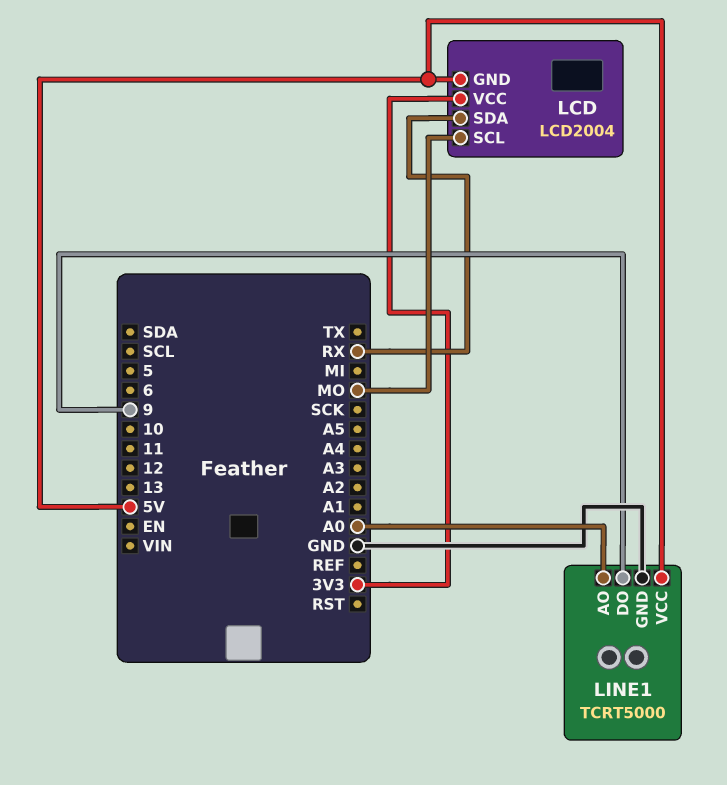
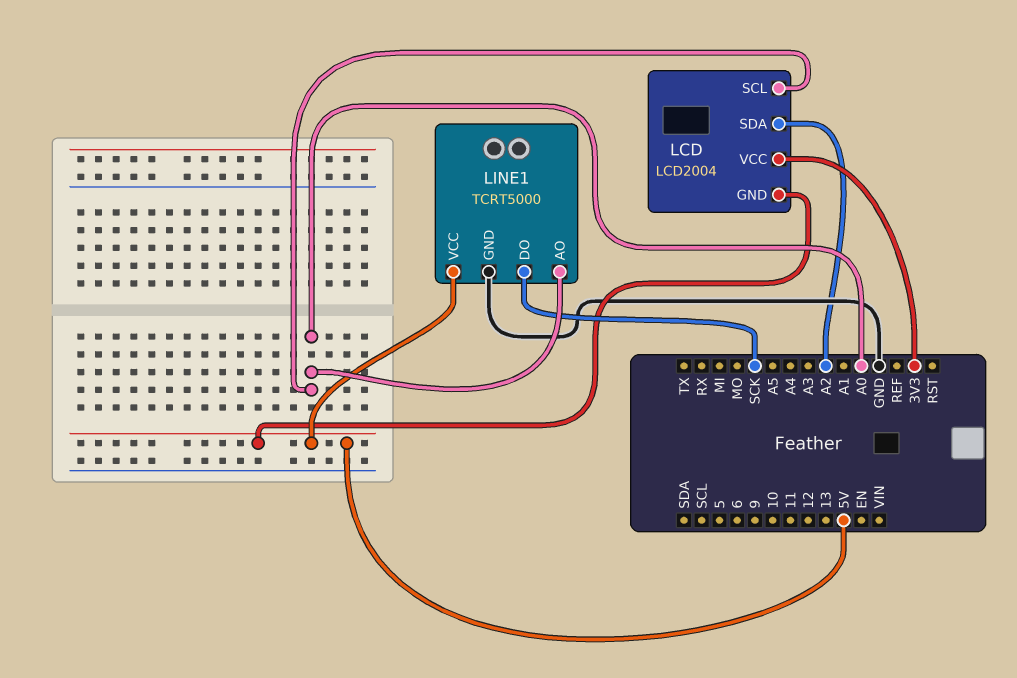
LCD pin SCL: MO -> A0
LCD pin SDA: RX -> A2
LINE1 pin DO: 9 -> SCK

